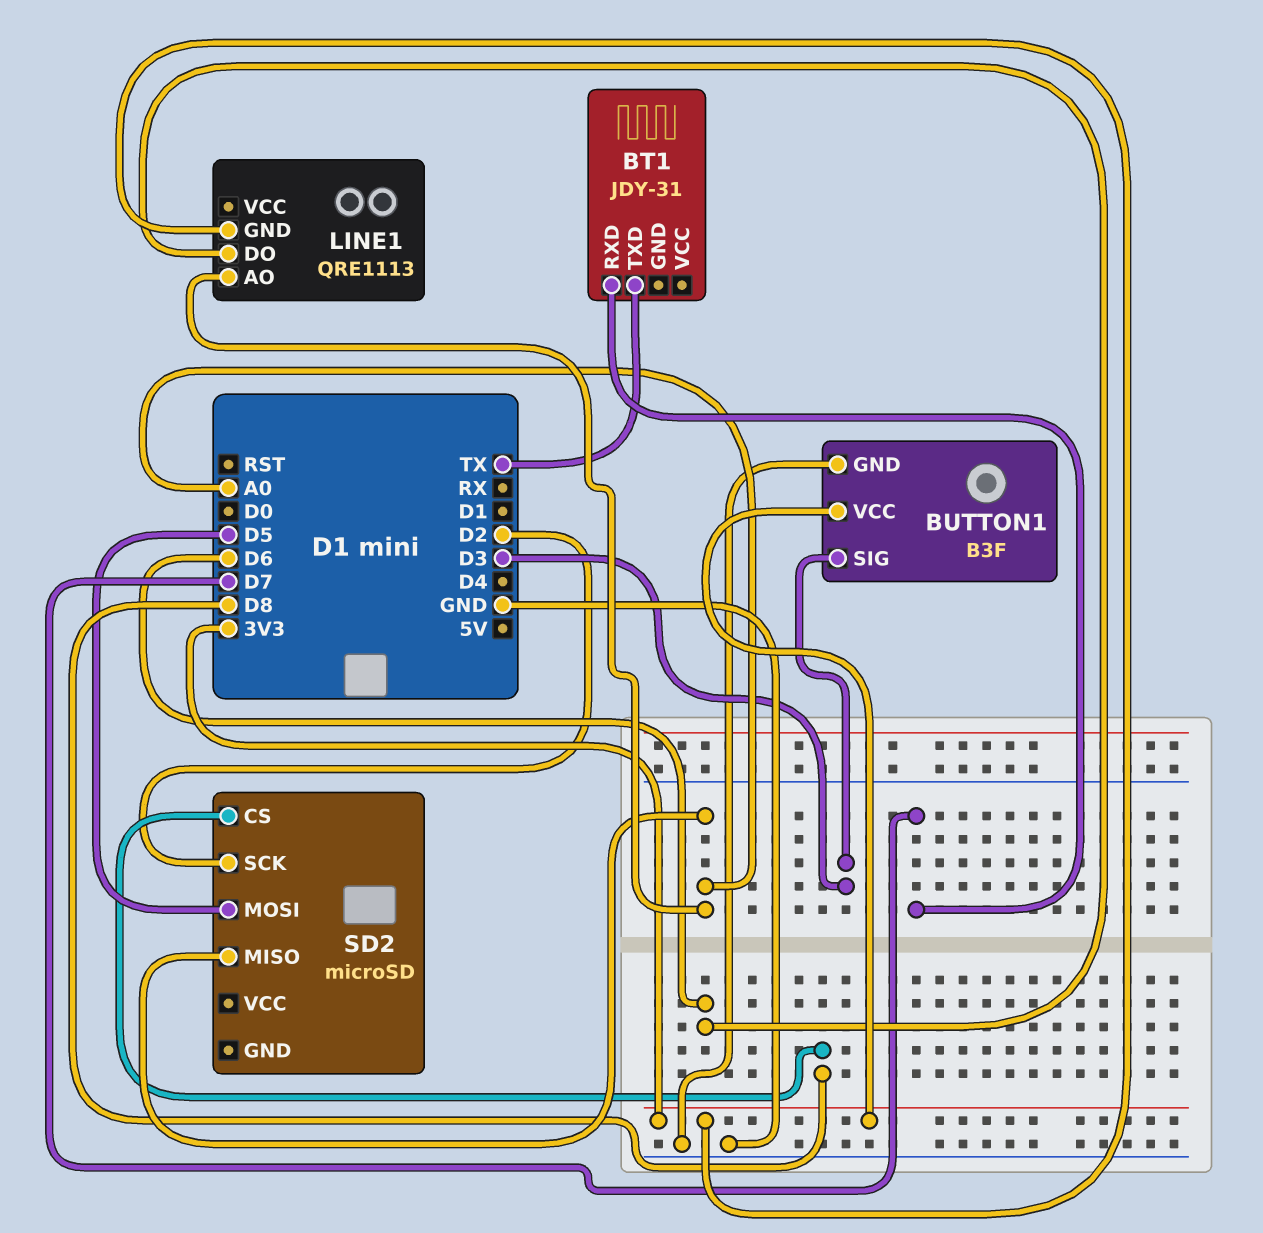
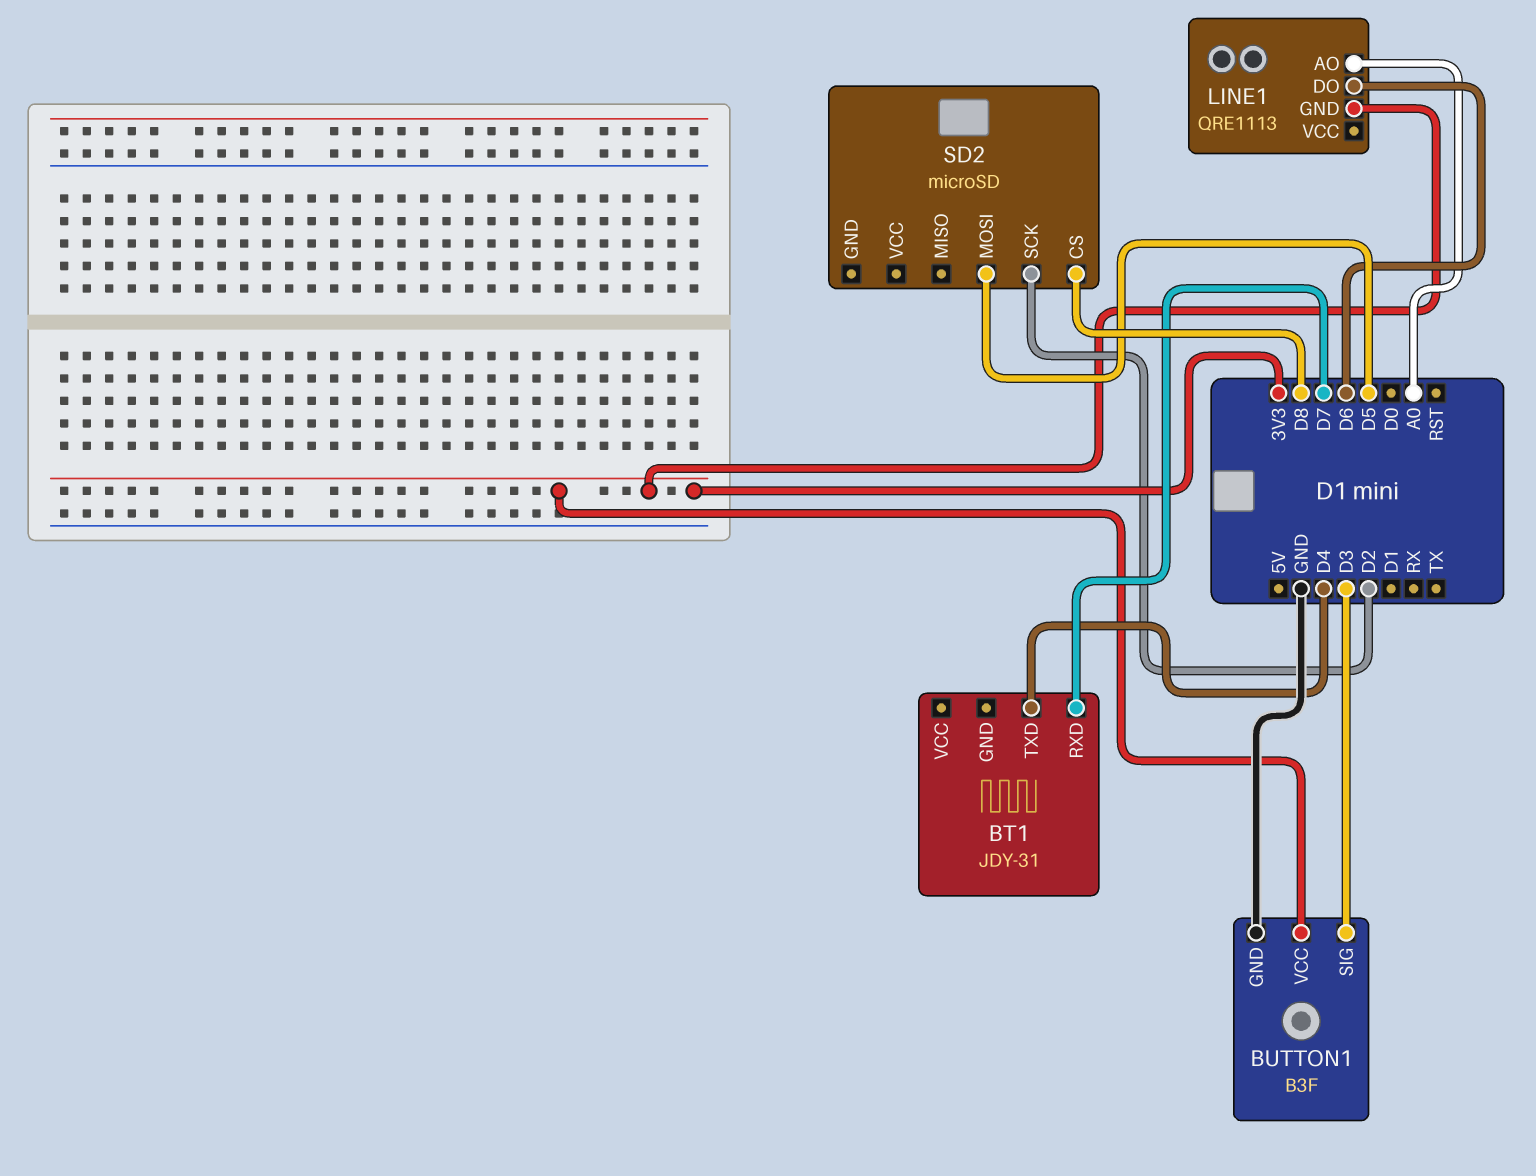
BT1 pin TXD: TX -> D4
SD2 pin MISO: A0 -> none

